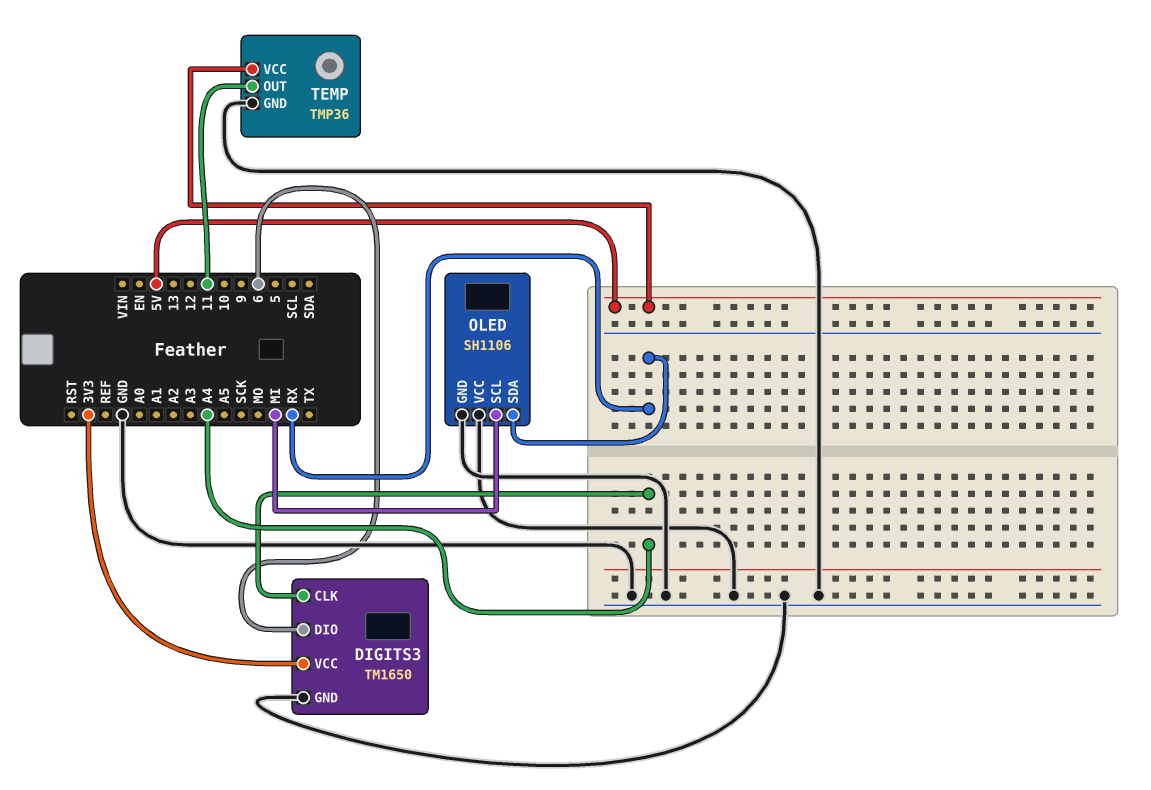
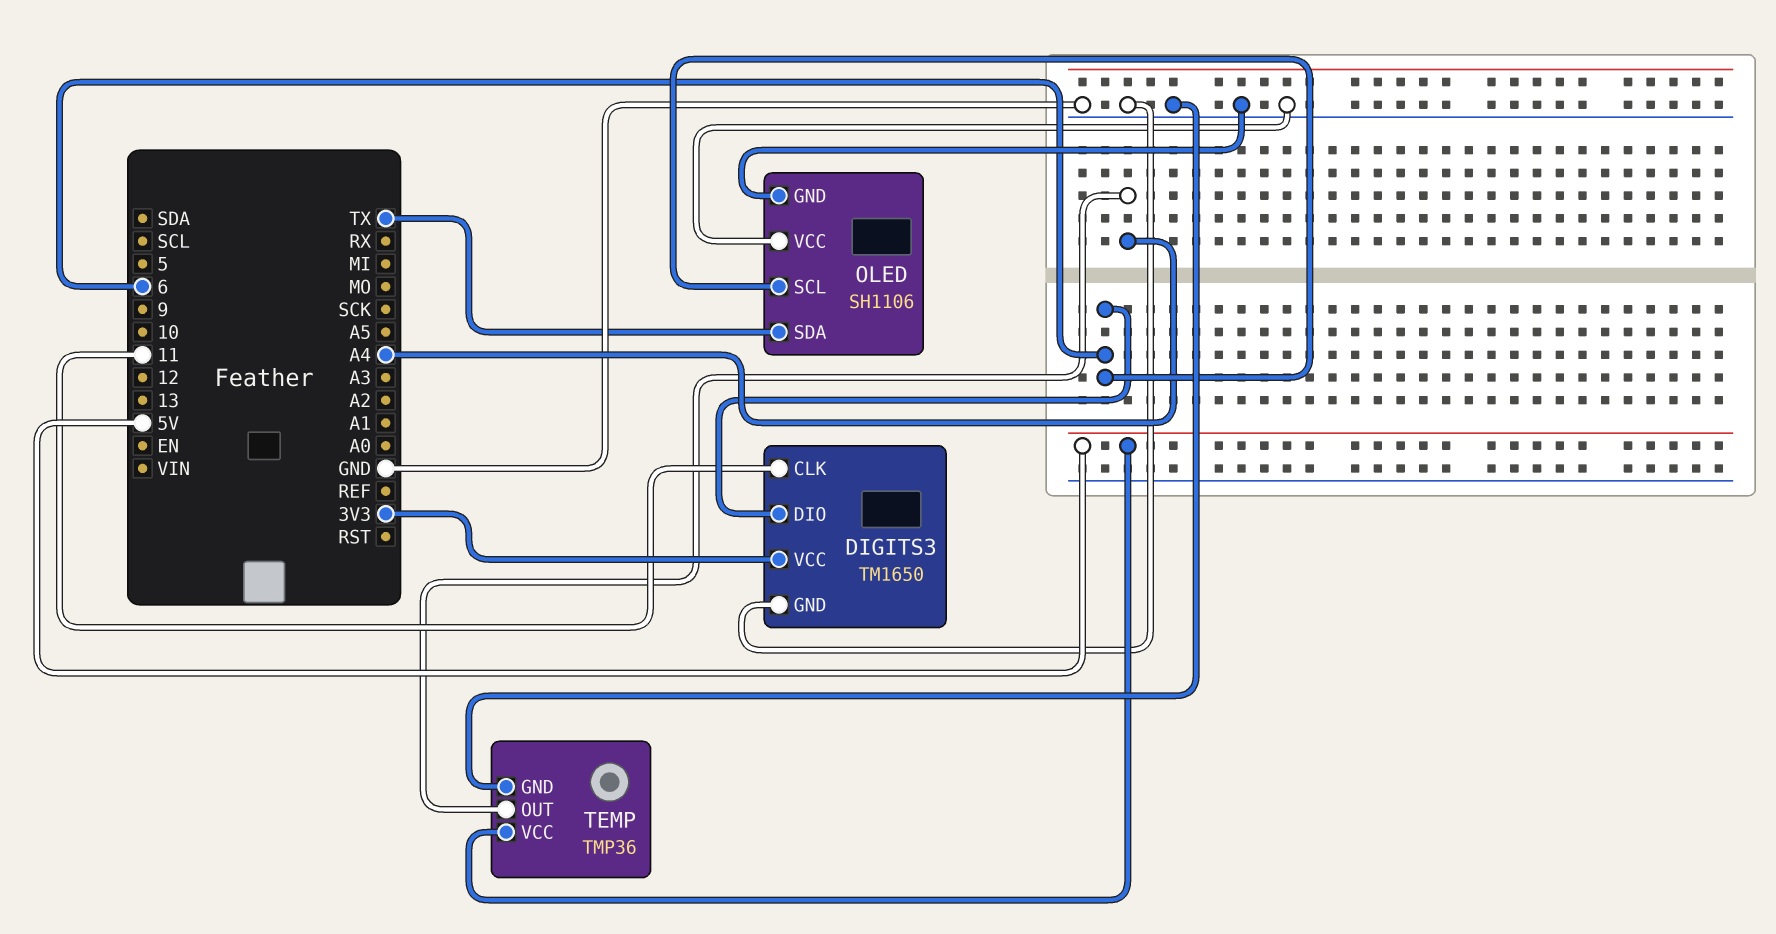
DIGITS3 pin CLK: A4 -> 11
OLED pin SCL: MI -> 6
OLED pin SDA: RX -> TX
TEMP pin OUT: 11 -> A4

